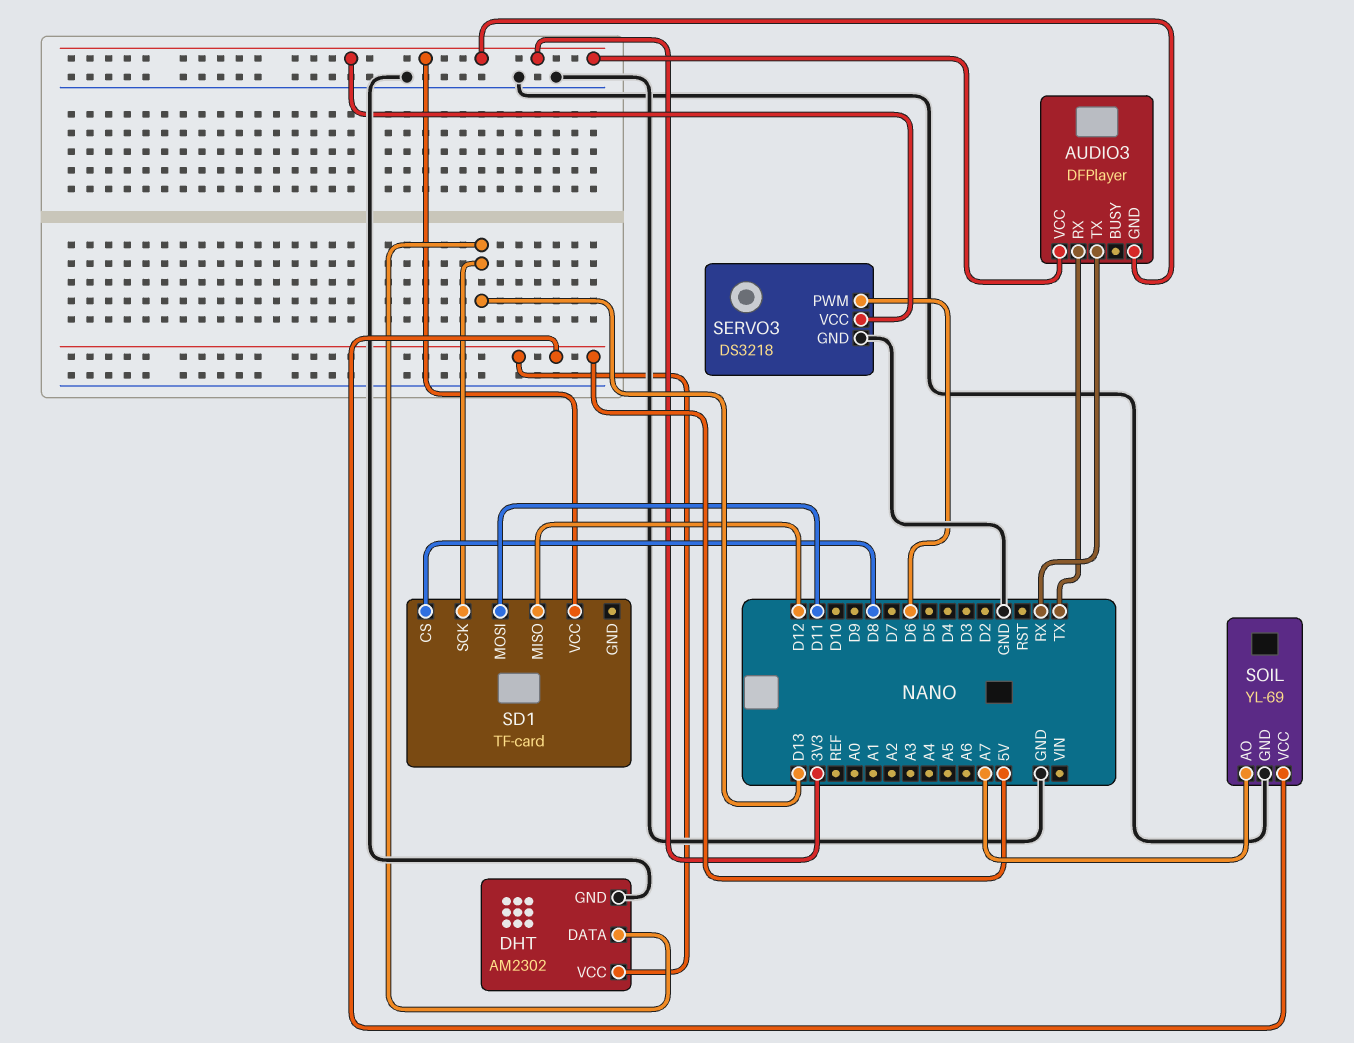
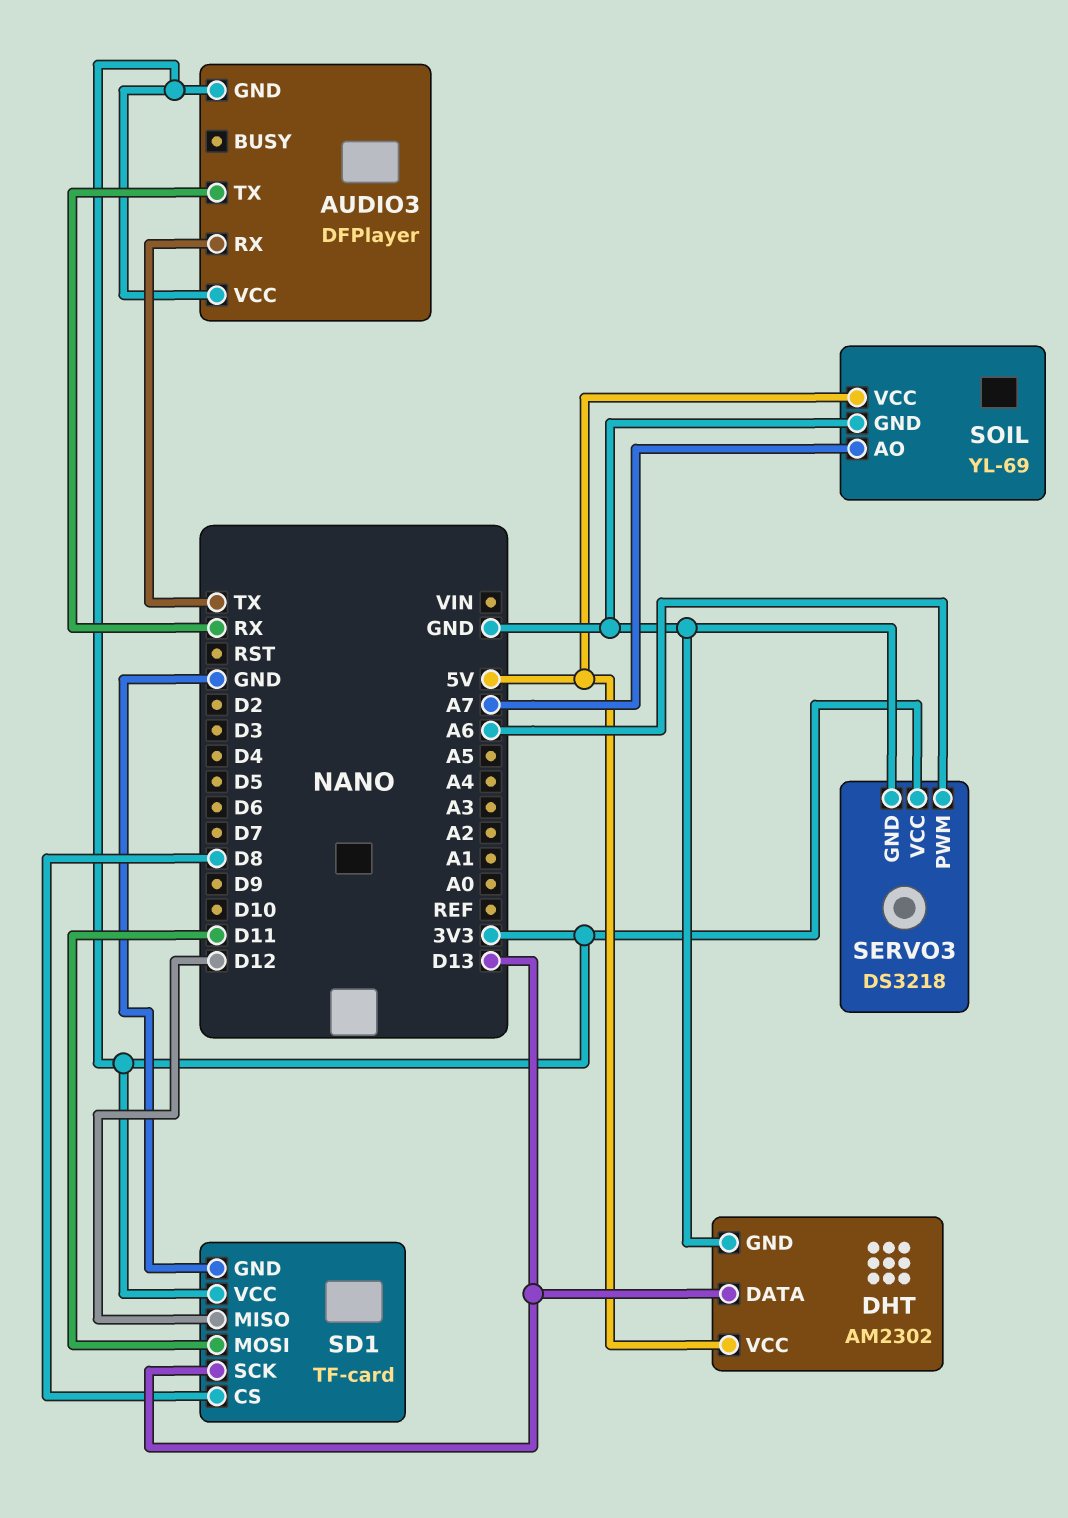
SD1 pin GND: none -> GND
SERVO3 pin PWM: D6 -> A6

